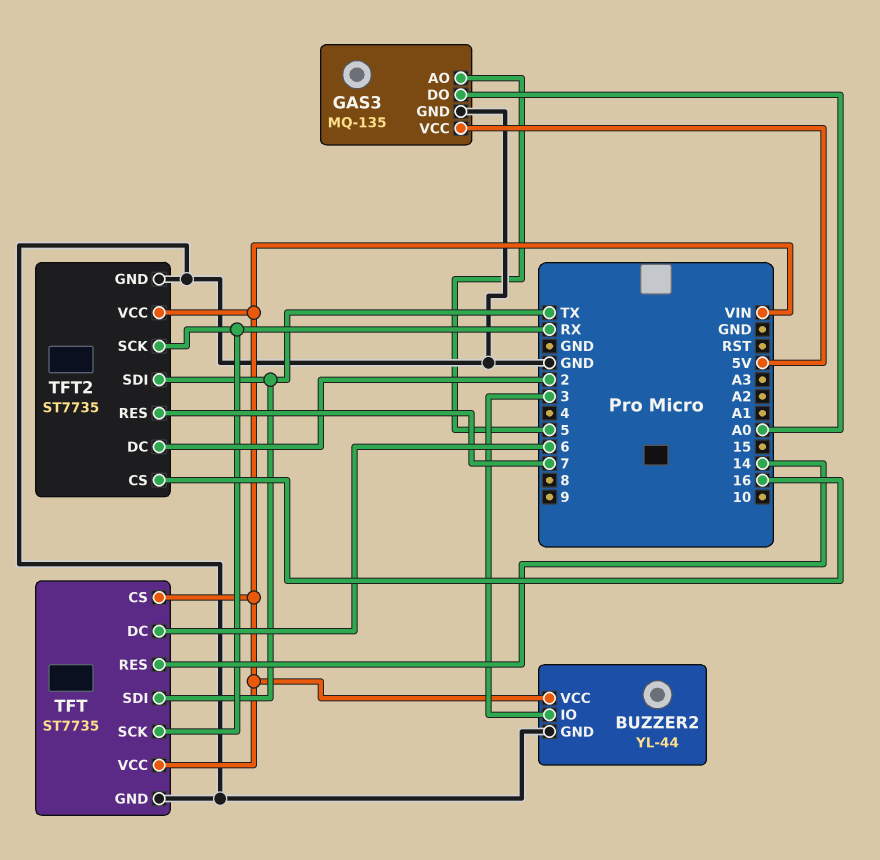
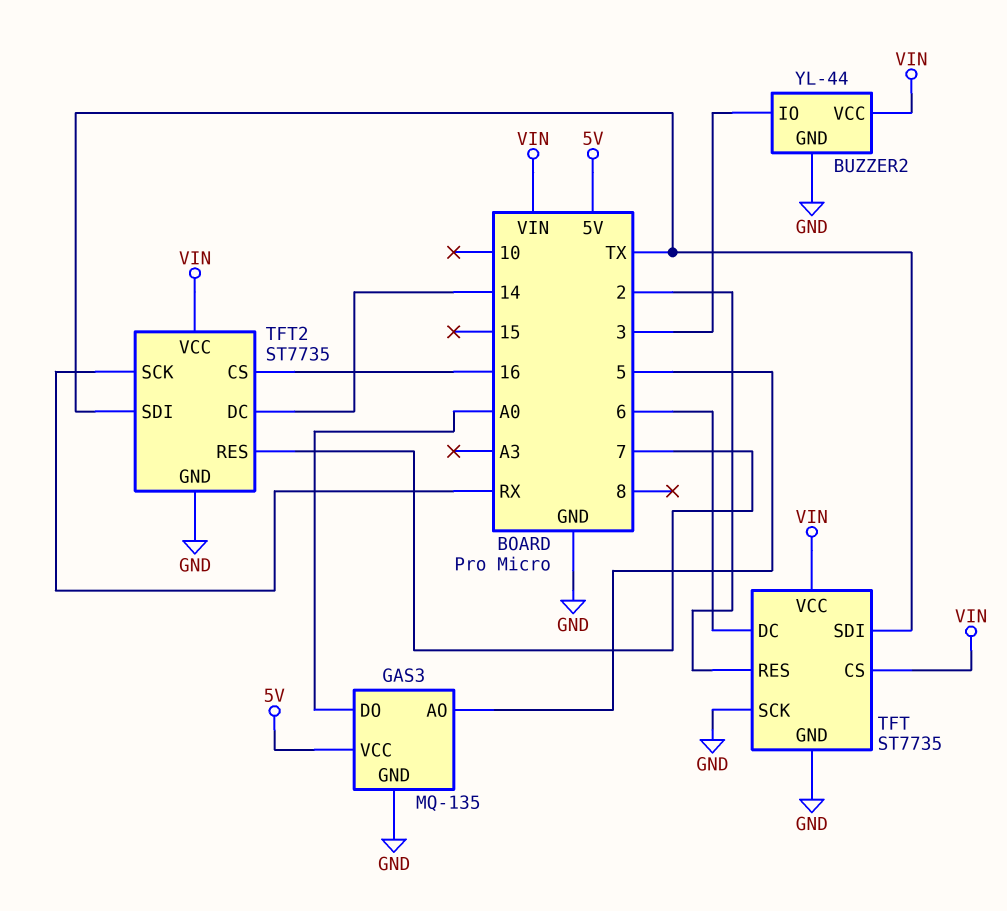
TFT pin RES: 14 -> 2
TFT pin SCK: RX -> GND
TFT2 pin DC: 2 -> 14

